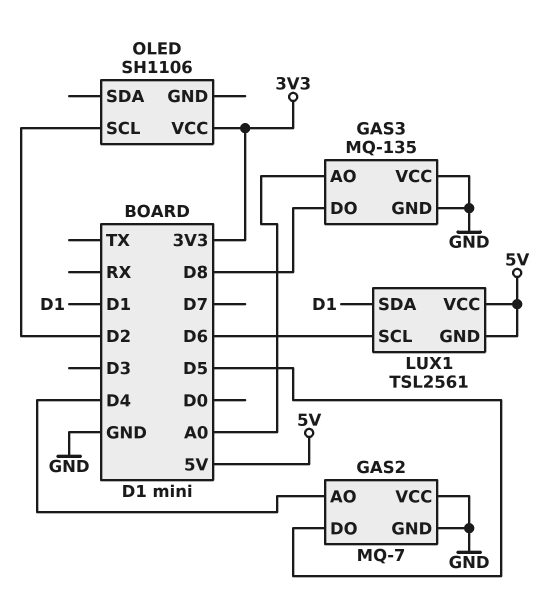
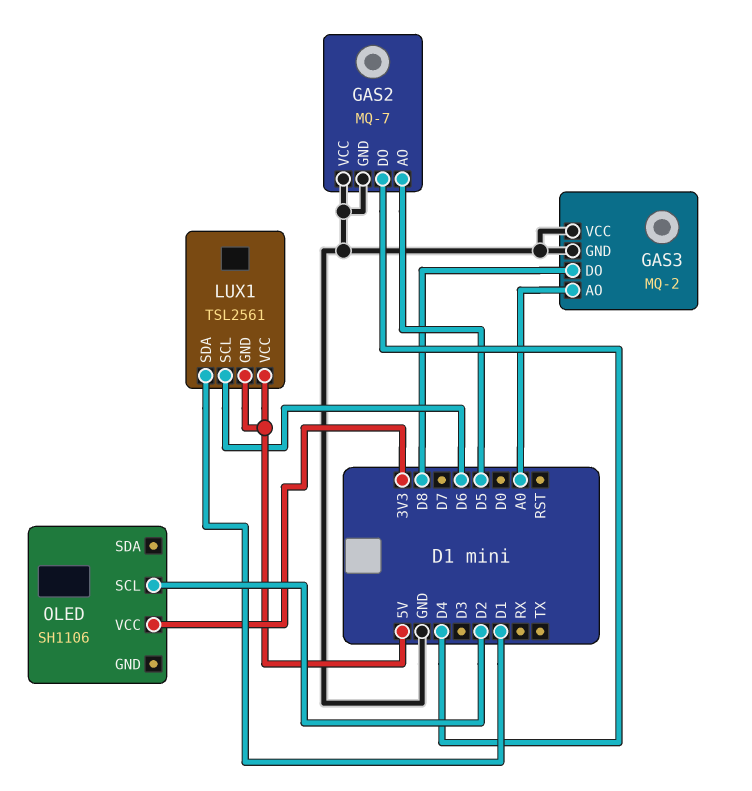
GAS2 pin AO: D4 -> D5
GAS2 pin DO: D5 -> D4
GAS3: MQ-135 -> MQ-2

